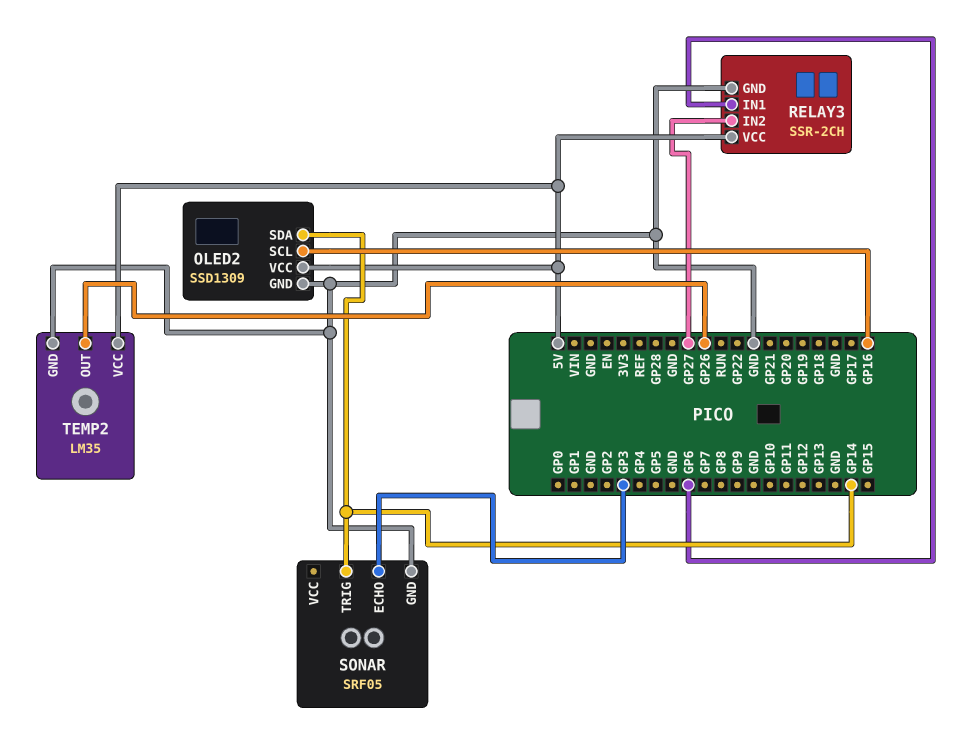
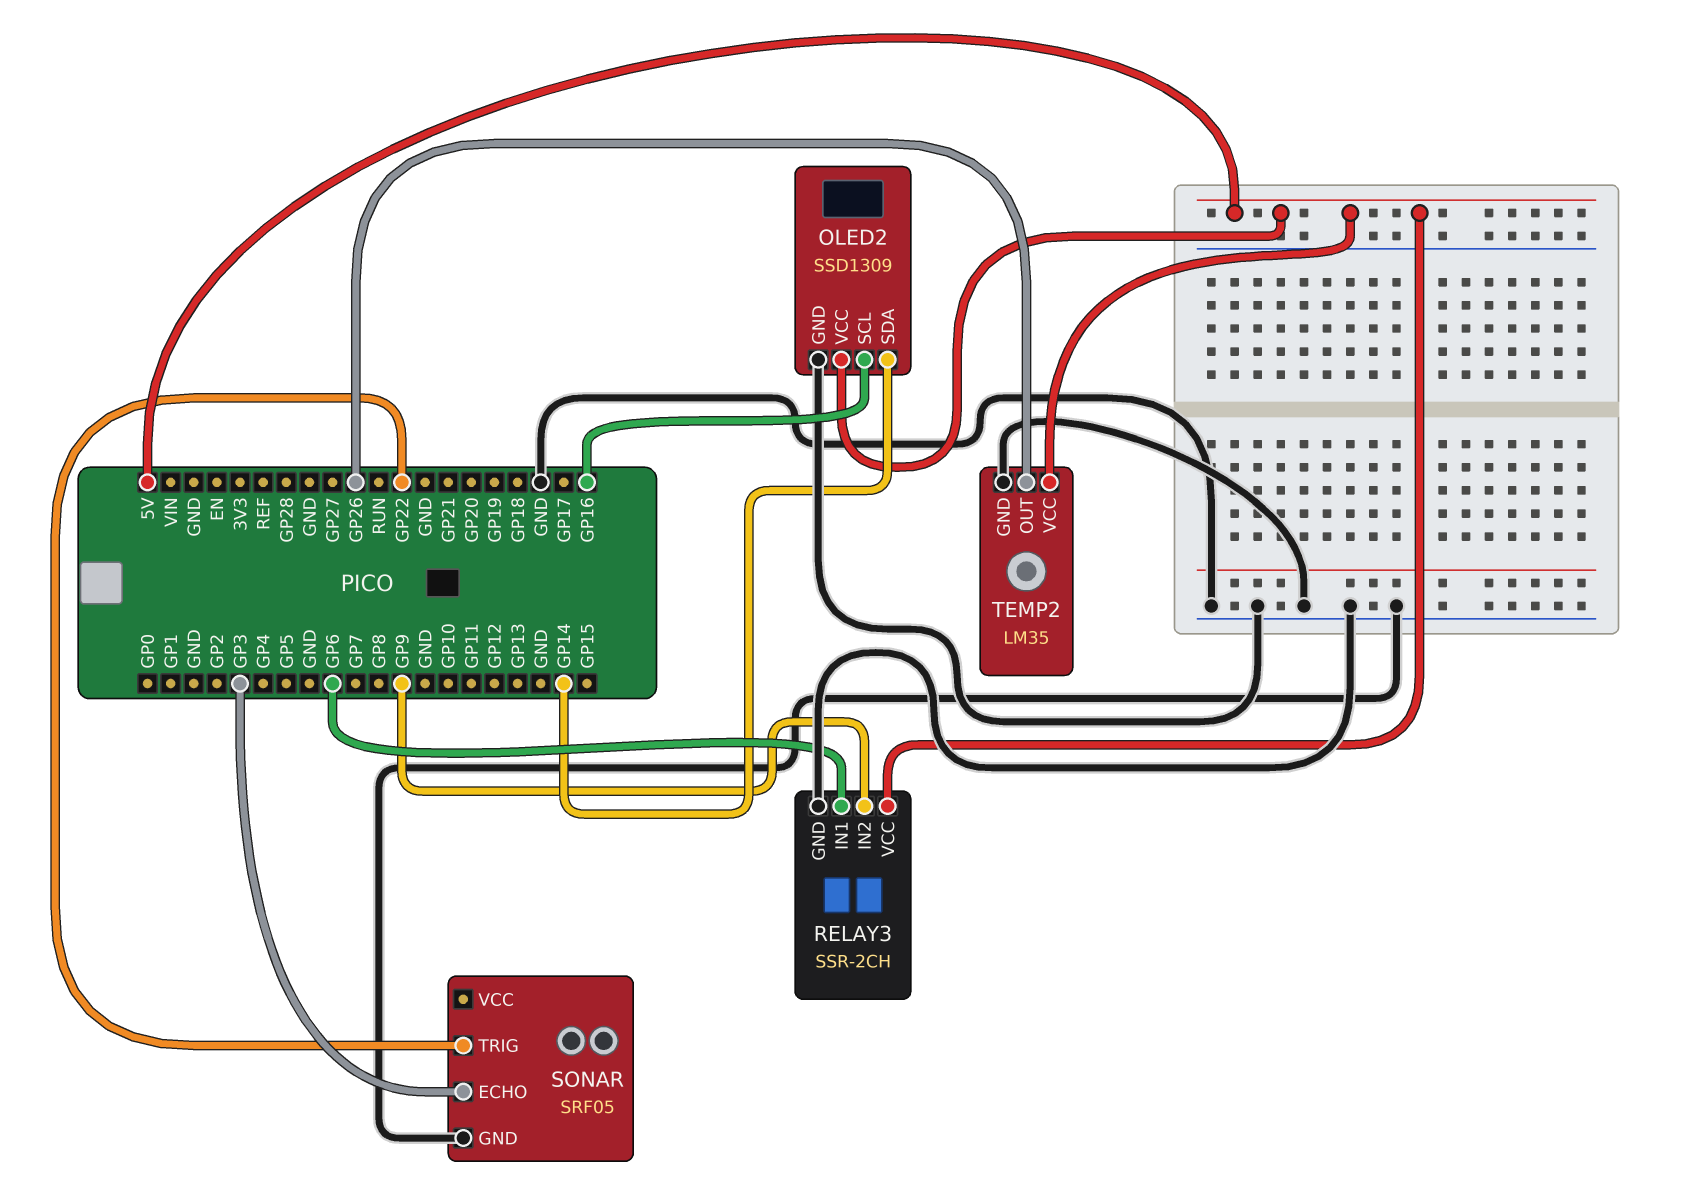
RELAY3 pin IN2: GP27 -> GP9
SONAR pin TRIG: GP14 -> GP22

